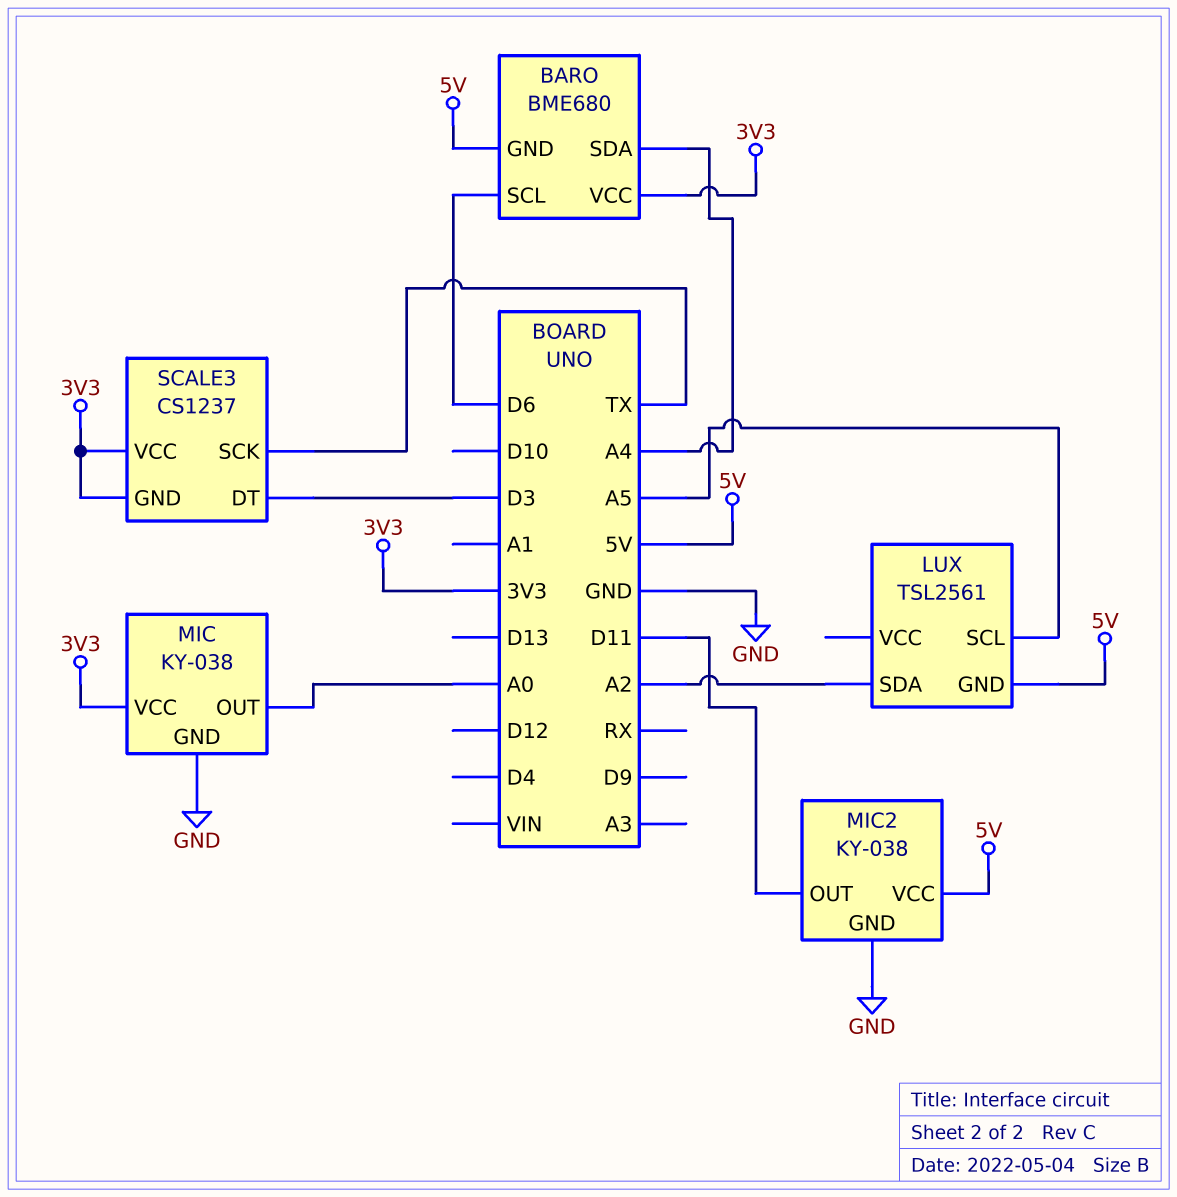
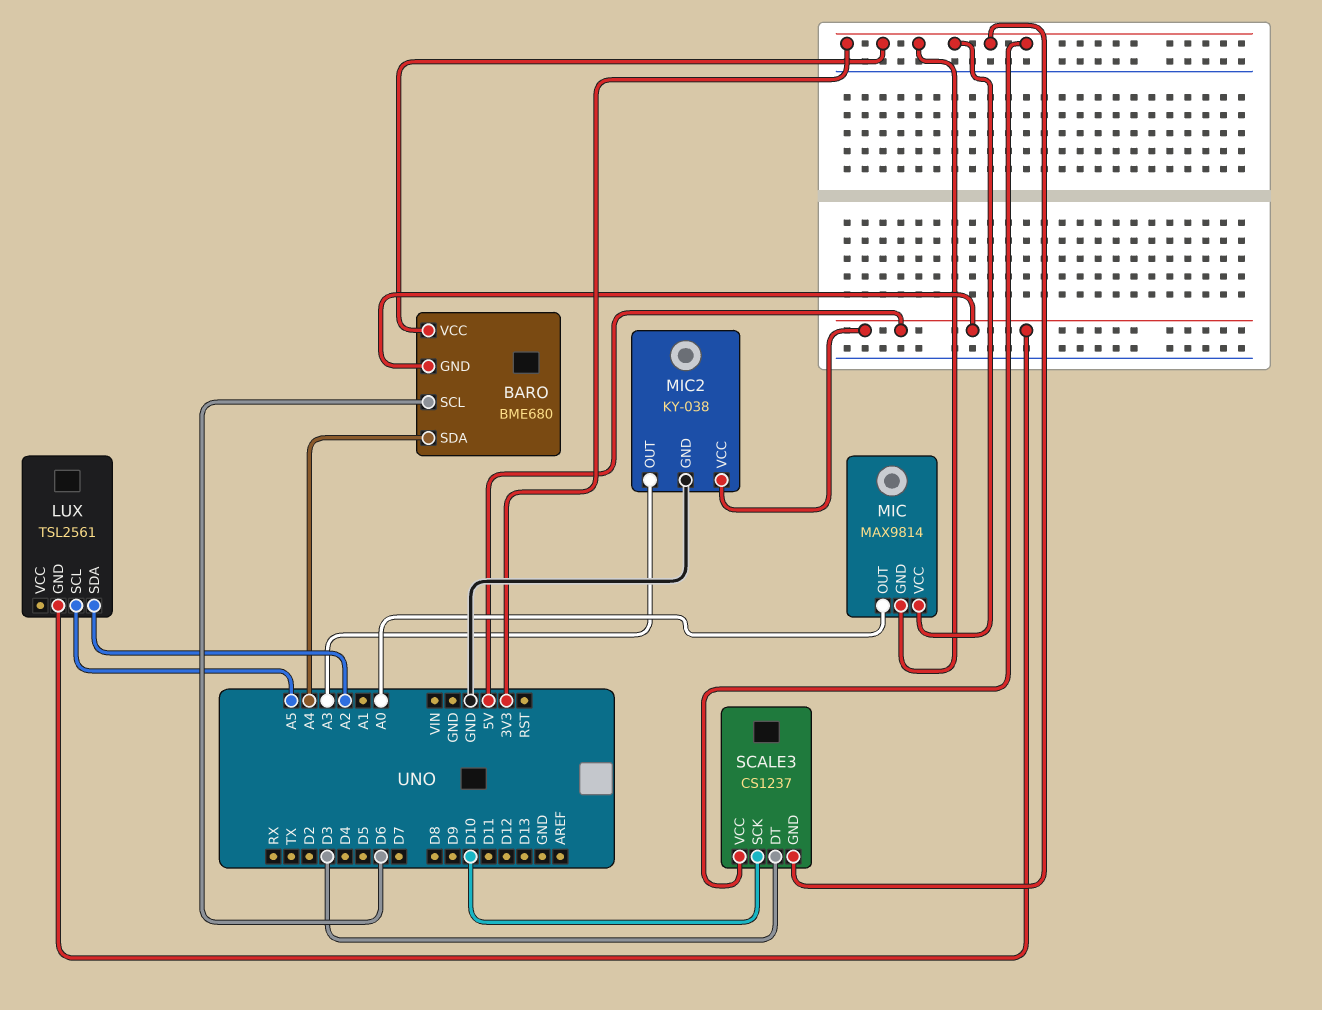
MIC: KY-038 -> MAX9814
MIC pin GND: GND -> 3V3
MIC2 pin OUT: D11 -> A3
SCALE3 pin SCK: TX -> D10

